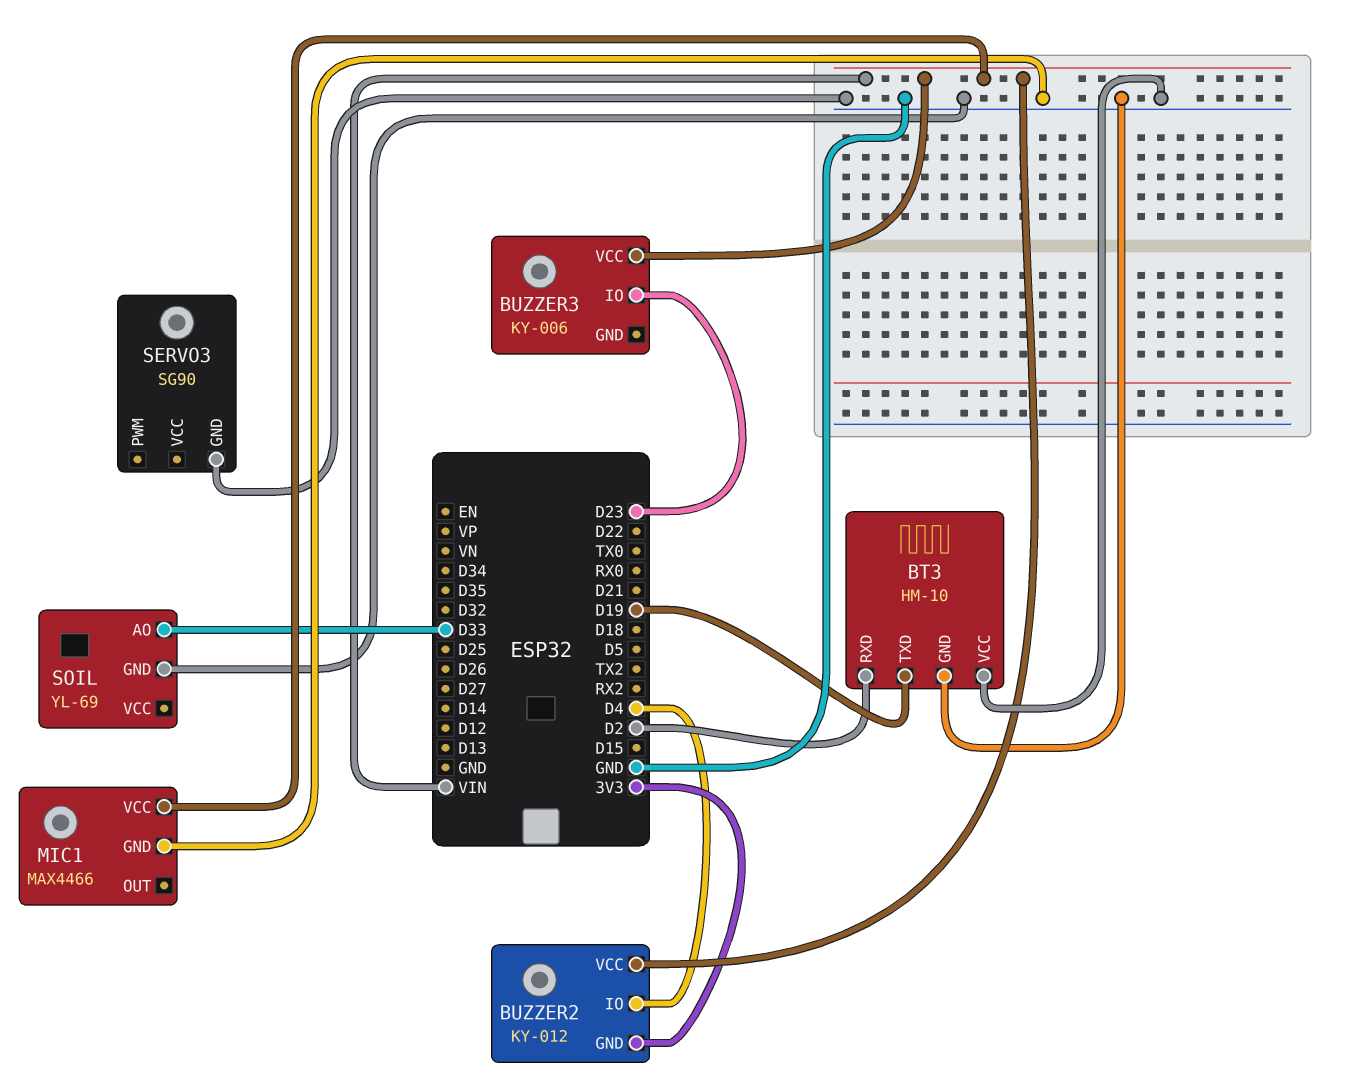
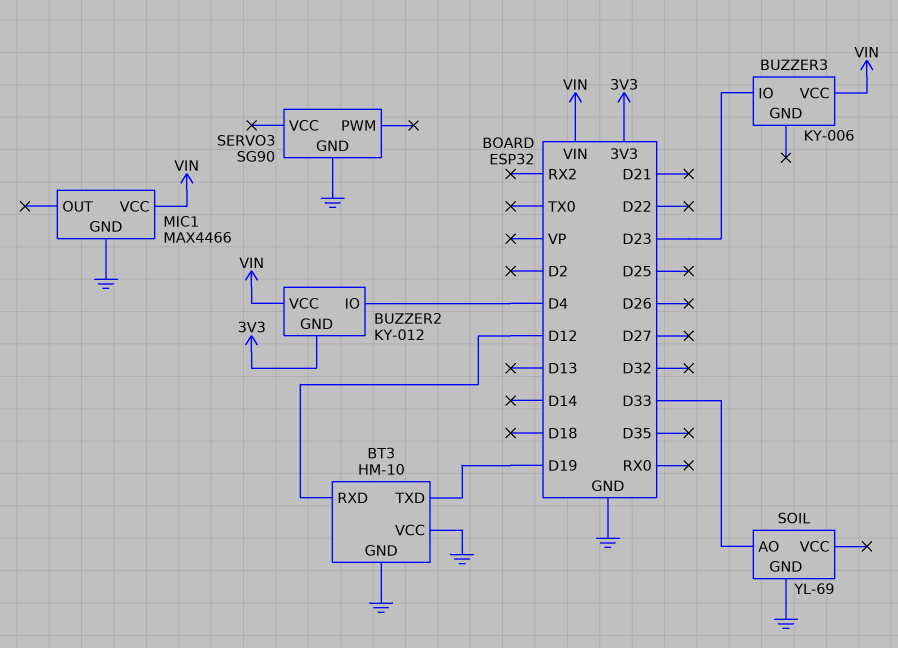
BT3 pin RXD: D2 -> D12

